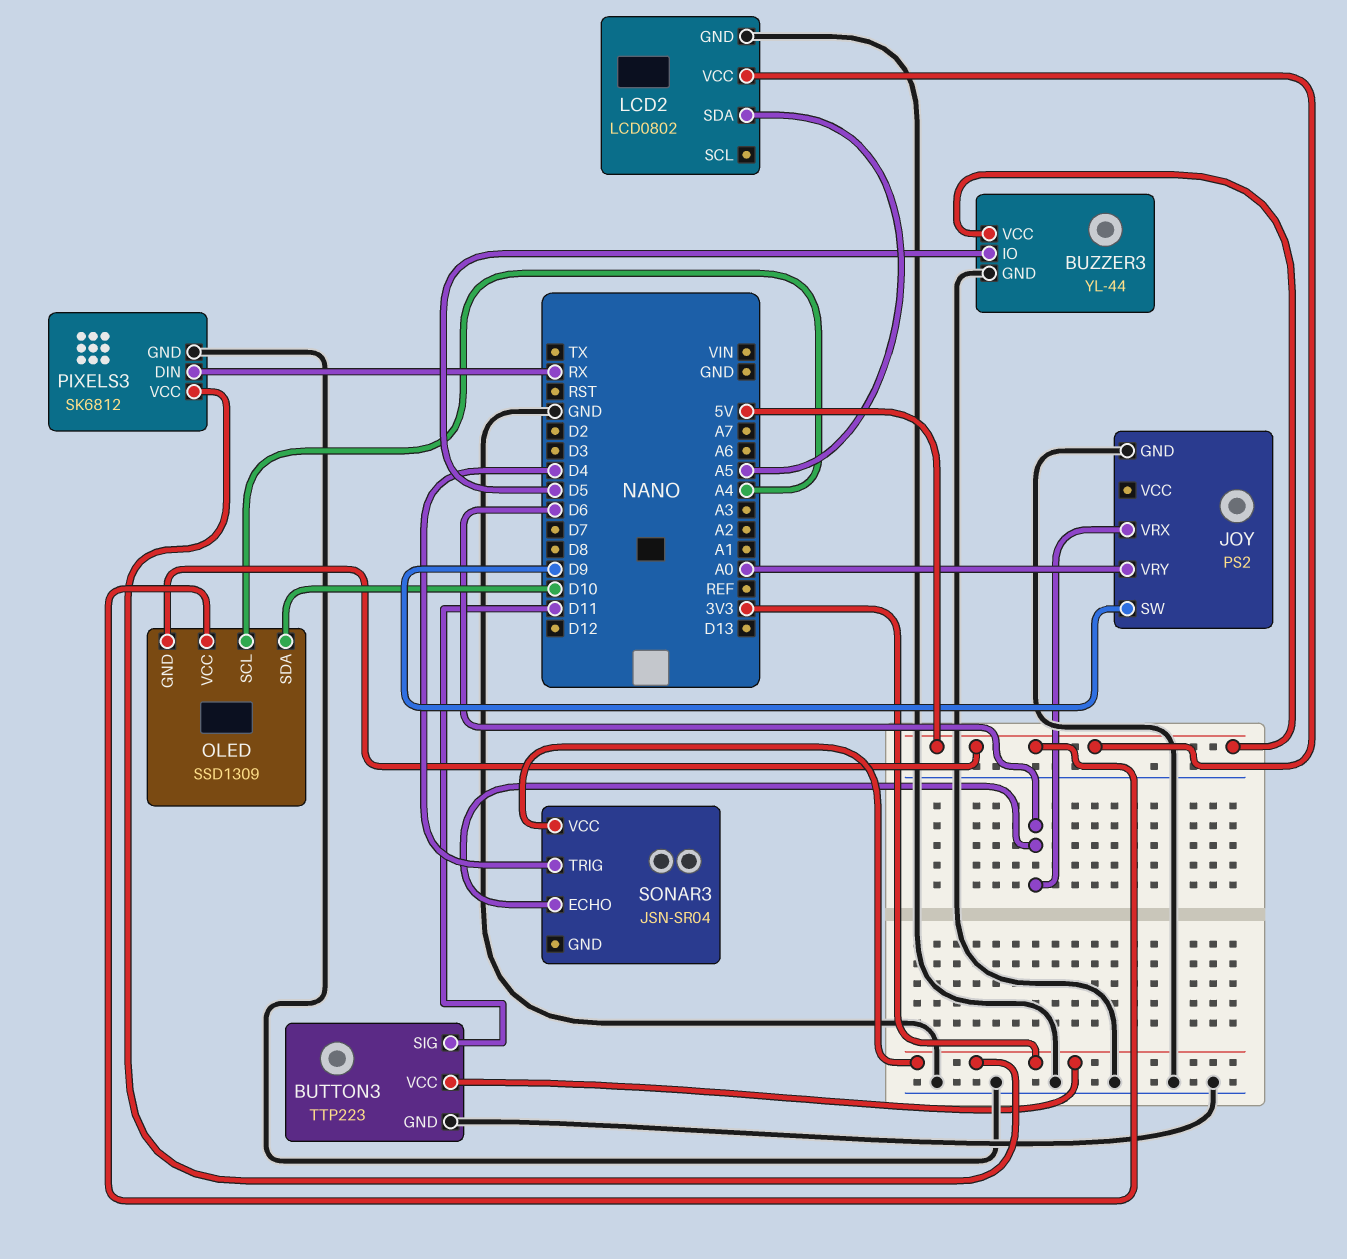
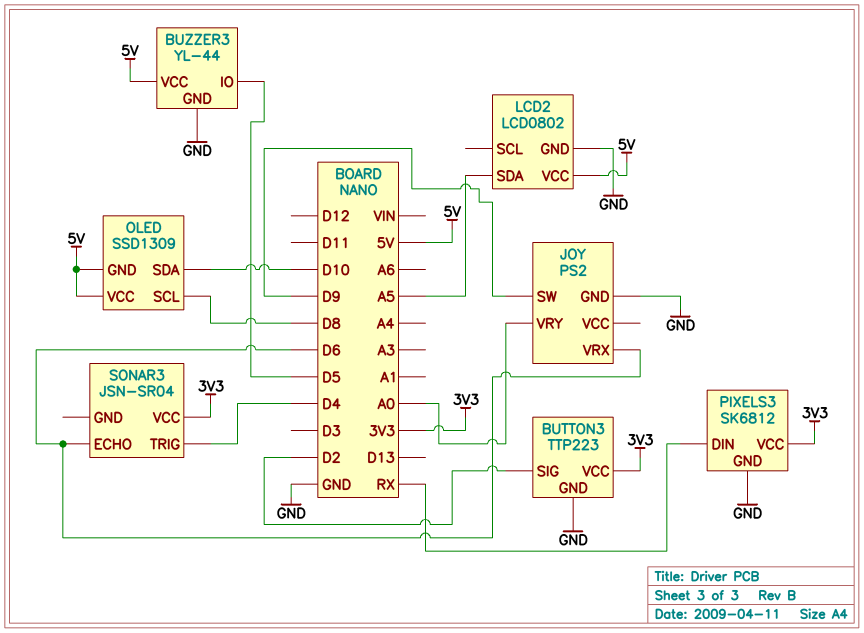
BUTTON3 pin SIG: D11 -> D2
OLED pin SCL: A4 -> D8

